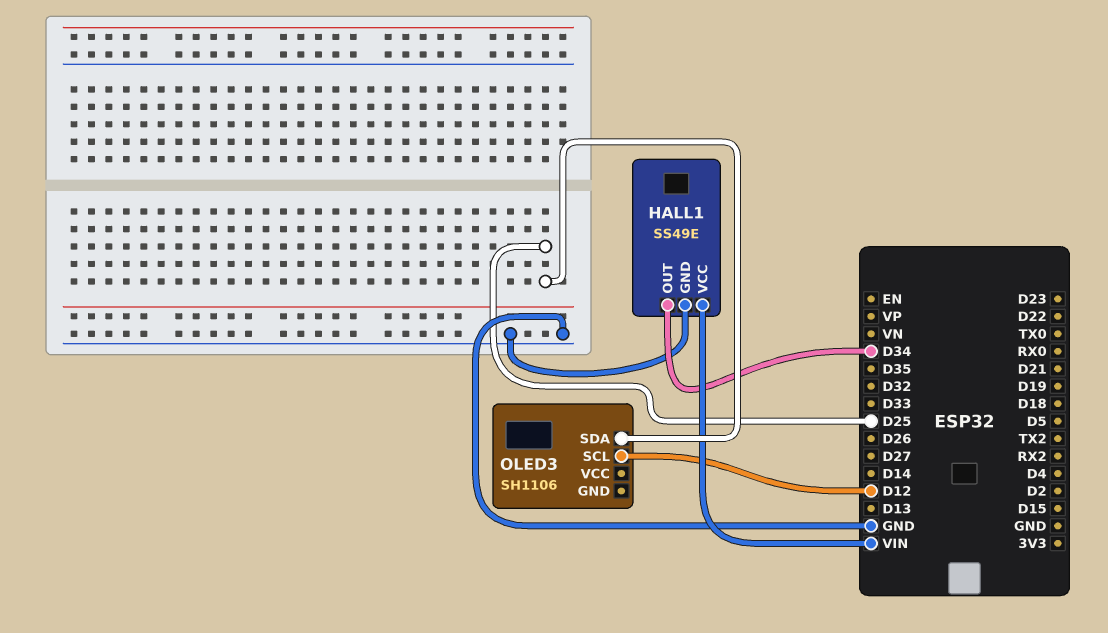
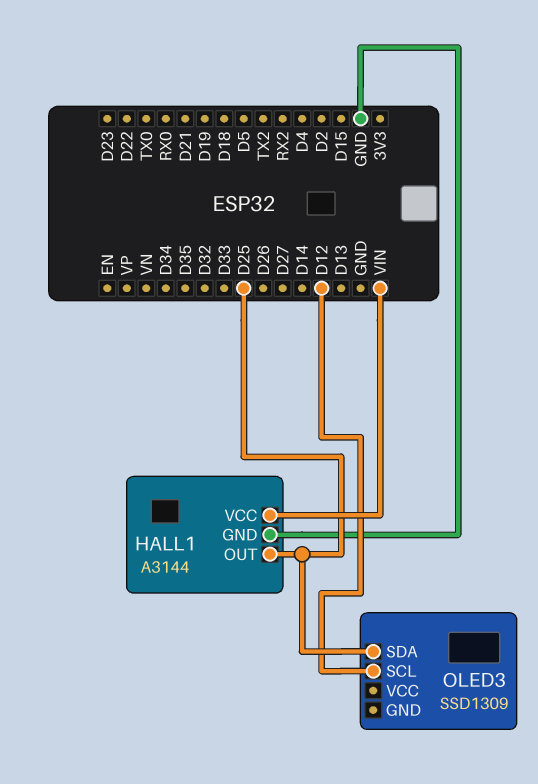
HALL1: SS49E -> A3144
HALL1 pin OUT: D34 -> D25
OLED3: SH1106 -> SSD1309

